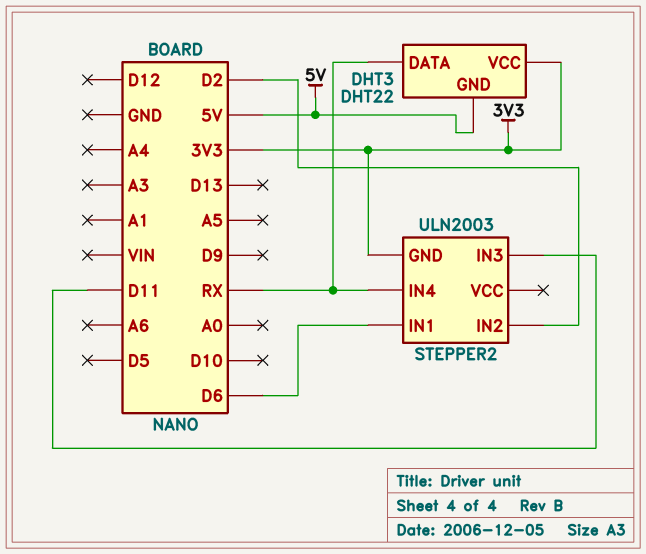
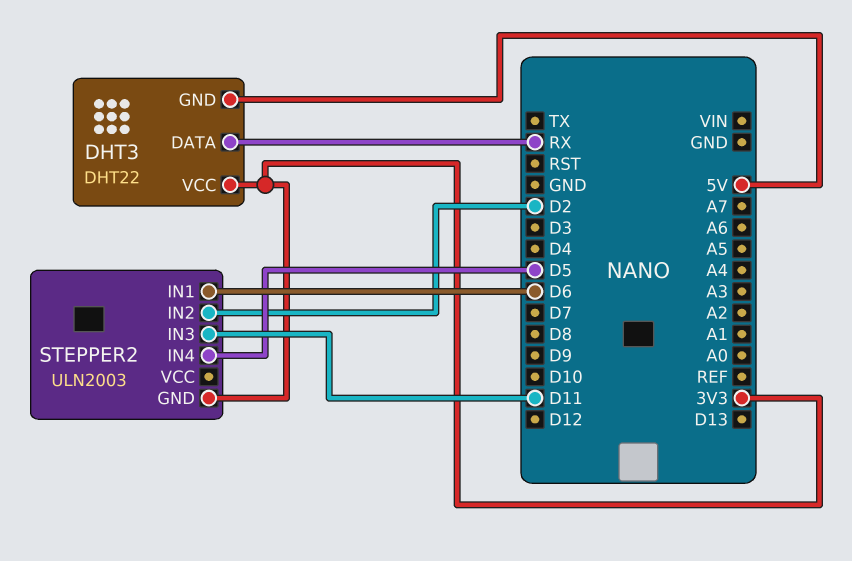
STEPPER2 pin IN4: RX -> D5

